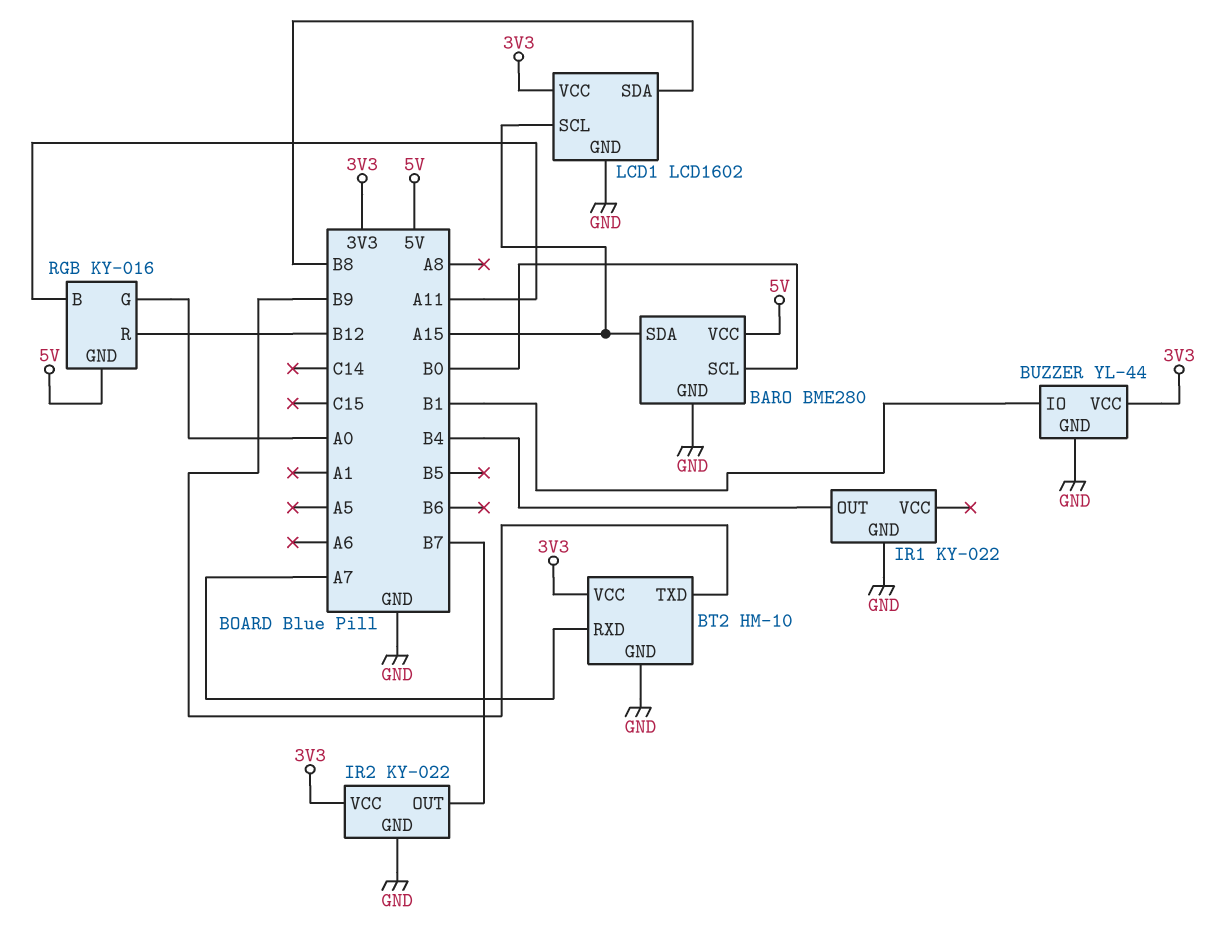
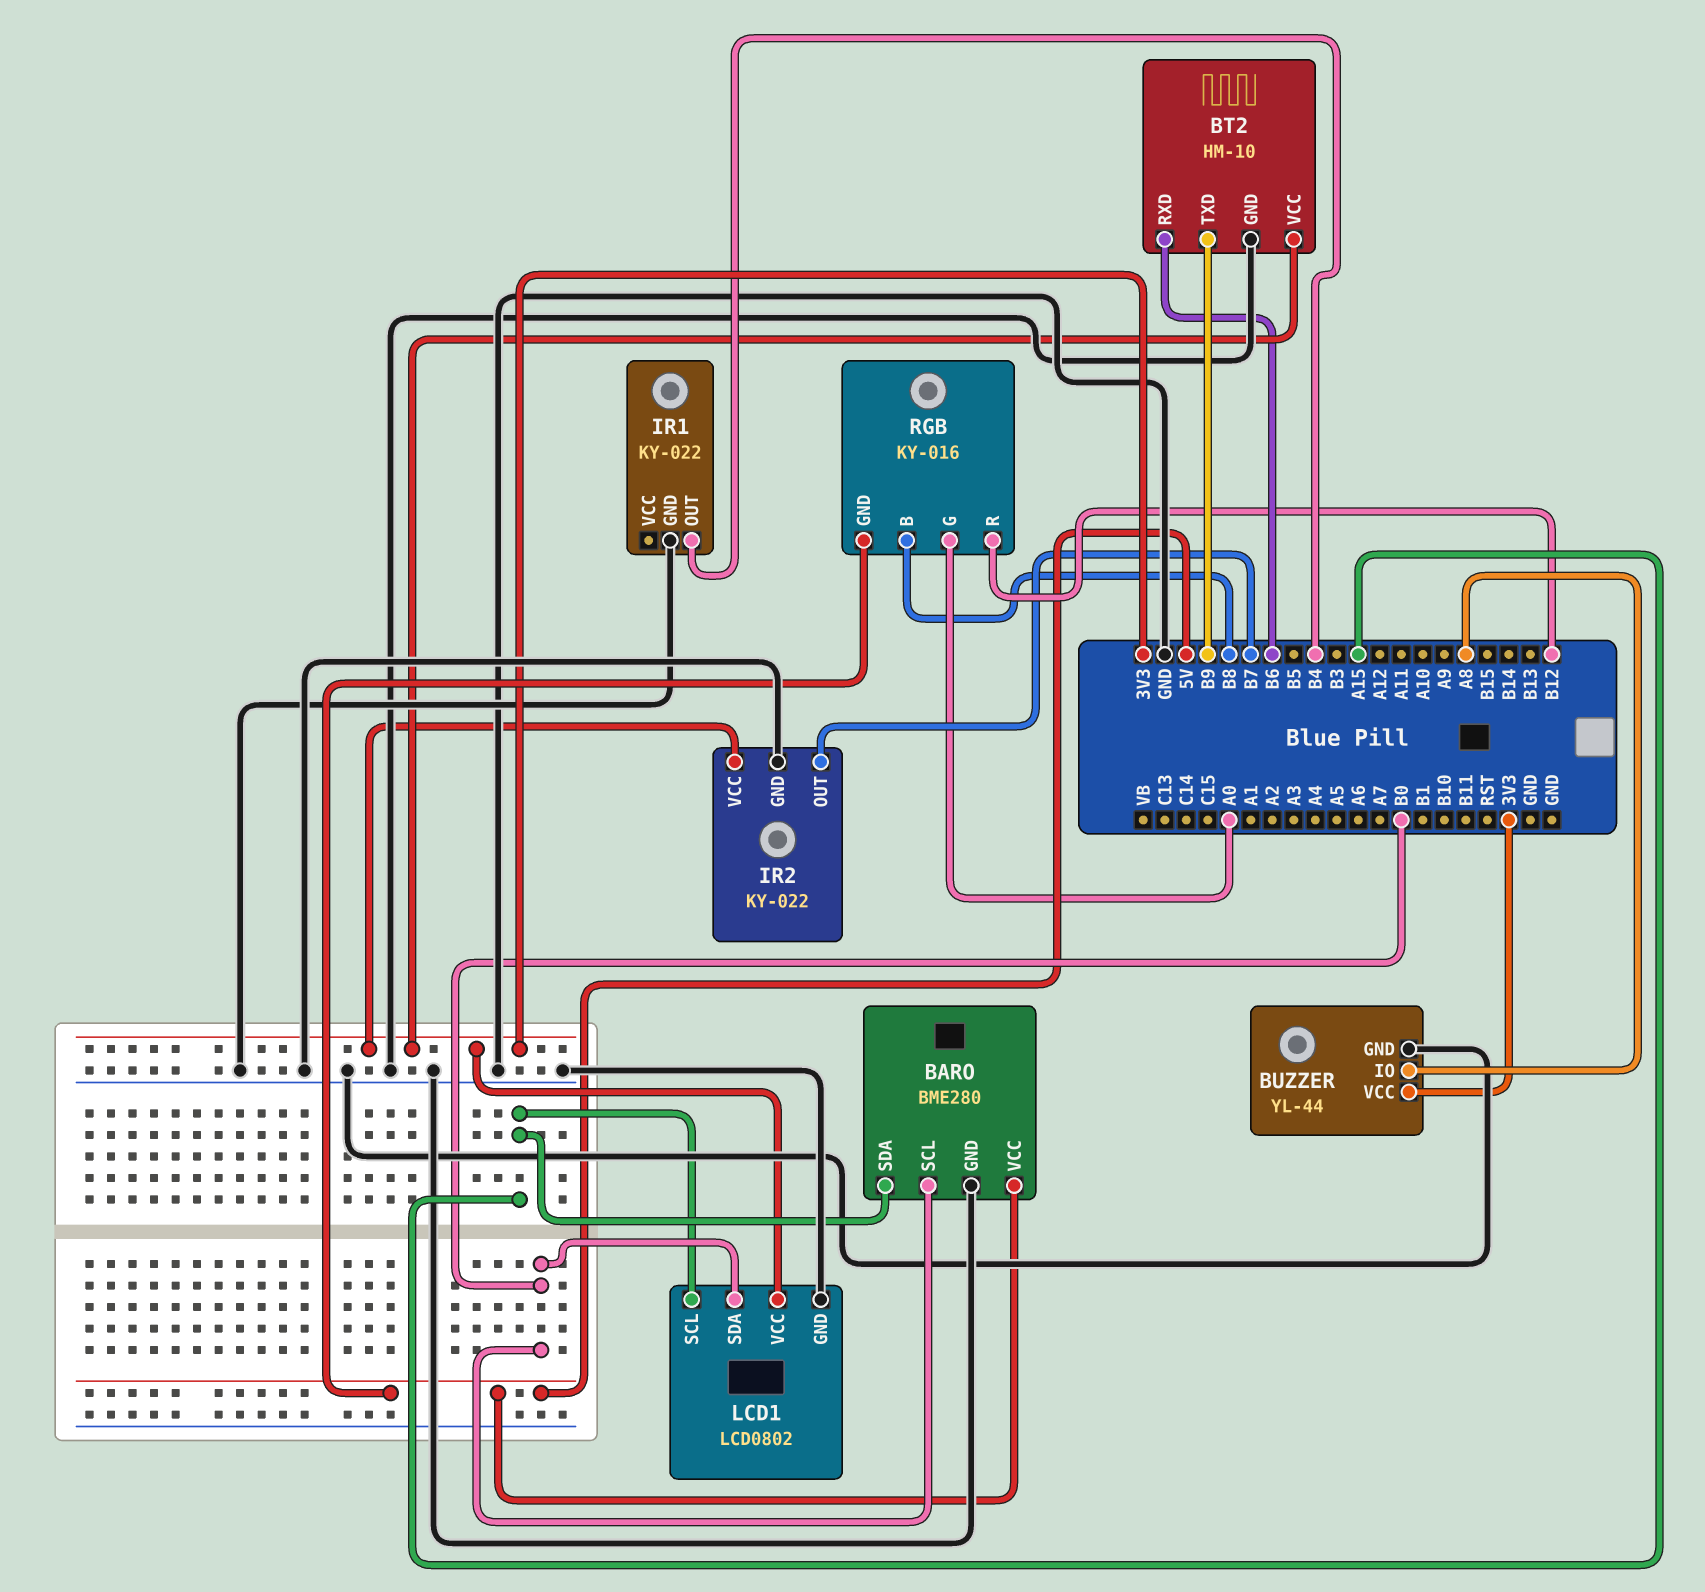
BT2 pin RXD: A7 -> B6
BUZZER pin IO: B1 -> A8
LCD1: LCD1602 -> LCD0802
LCD1 pin SDA: B8 -> B0
RGB pin B: A11 -> B8

